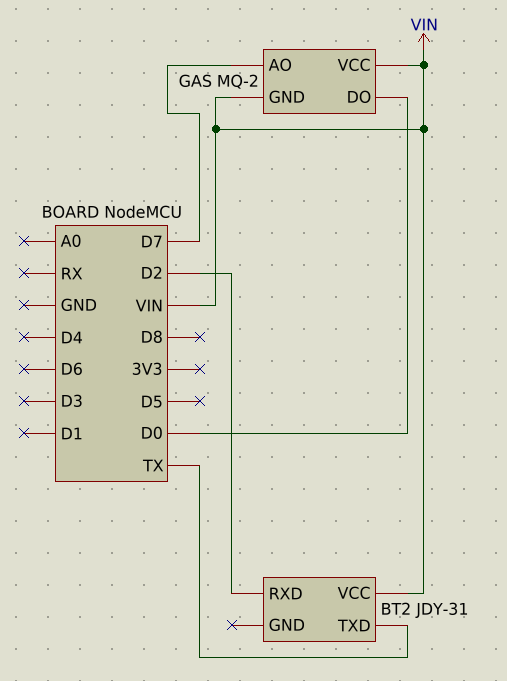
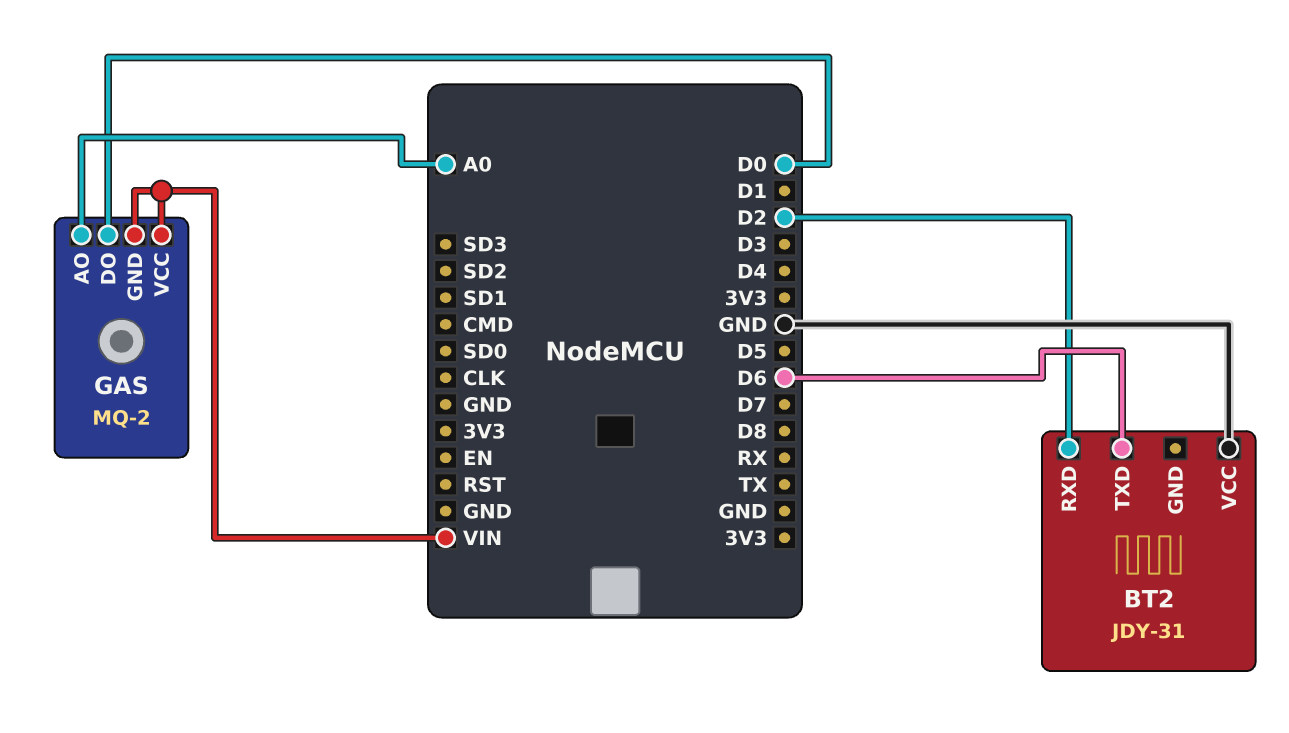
BT2 pin TXD: TX -> D6
BT2 pin VCC: VIN -> GND
GAS pin AO: D7 -> A0

